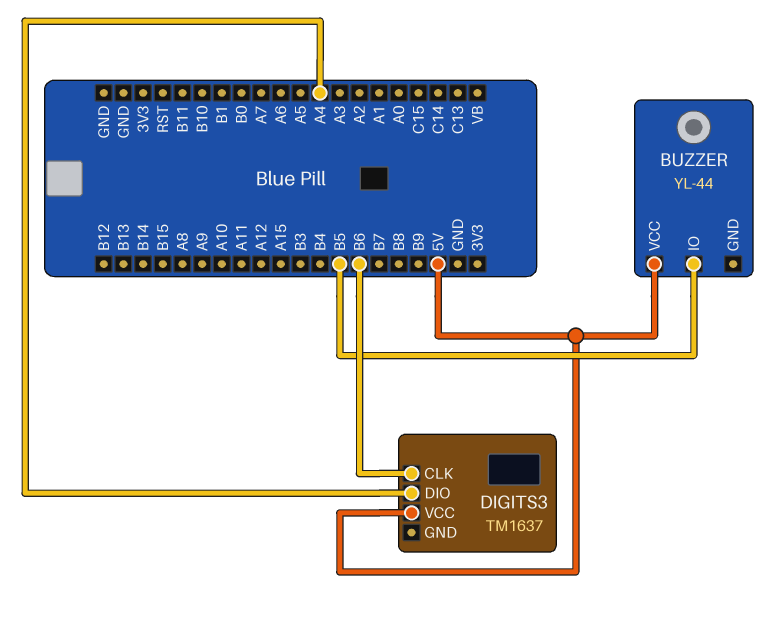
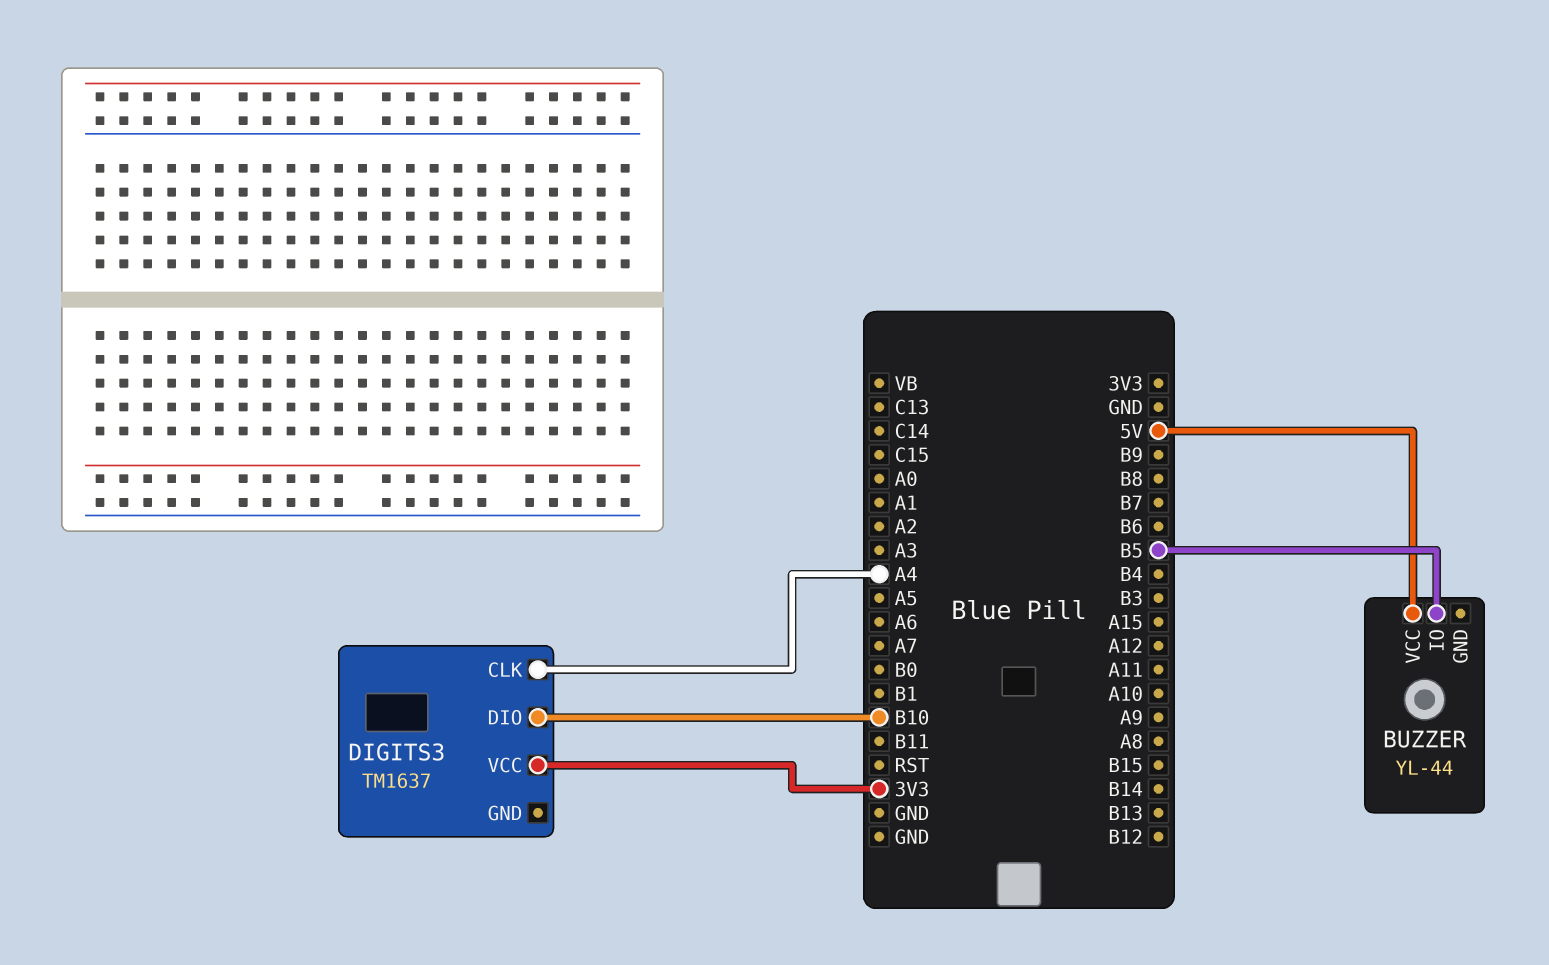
DIGITS3 pin CLK: B6 -> A4
DIGITS3 pin DIO: A4 -> B10
DIGITS3 pin VCC: 5V -> 3V3

